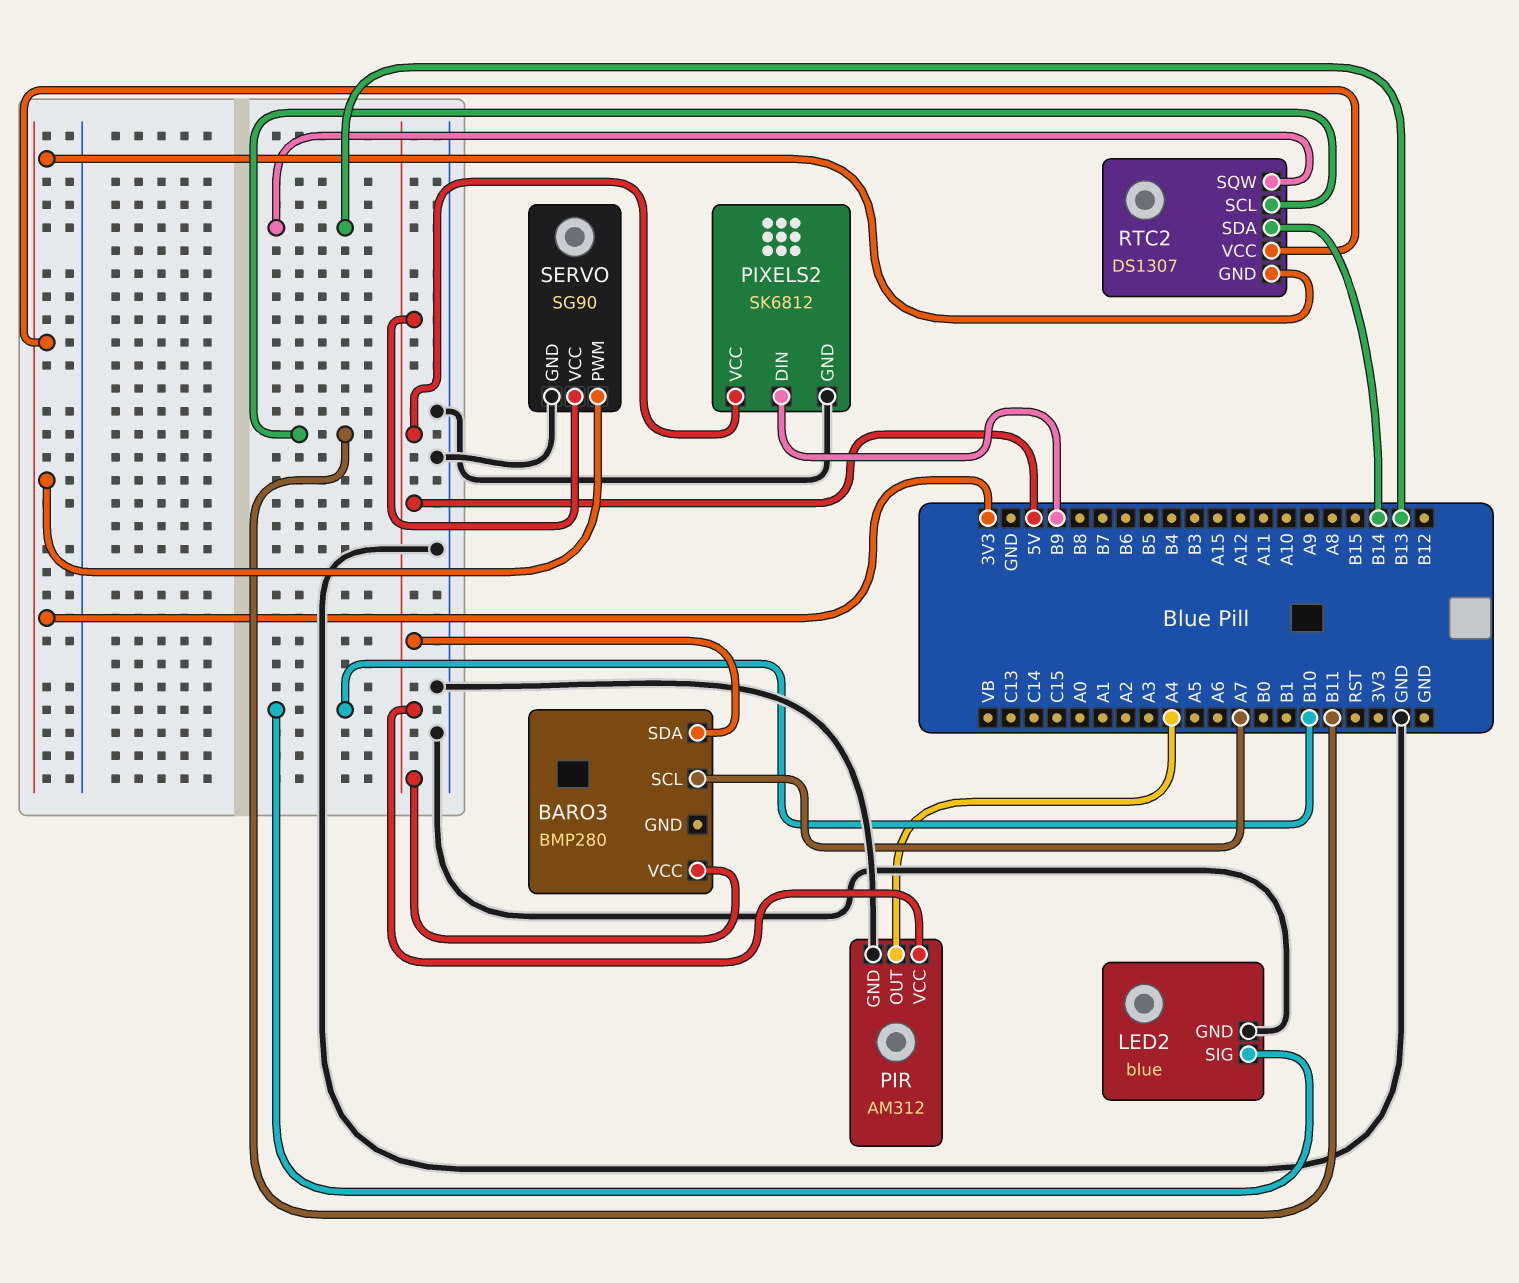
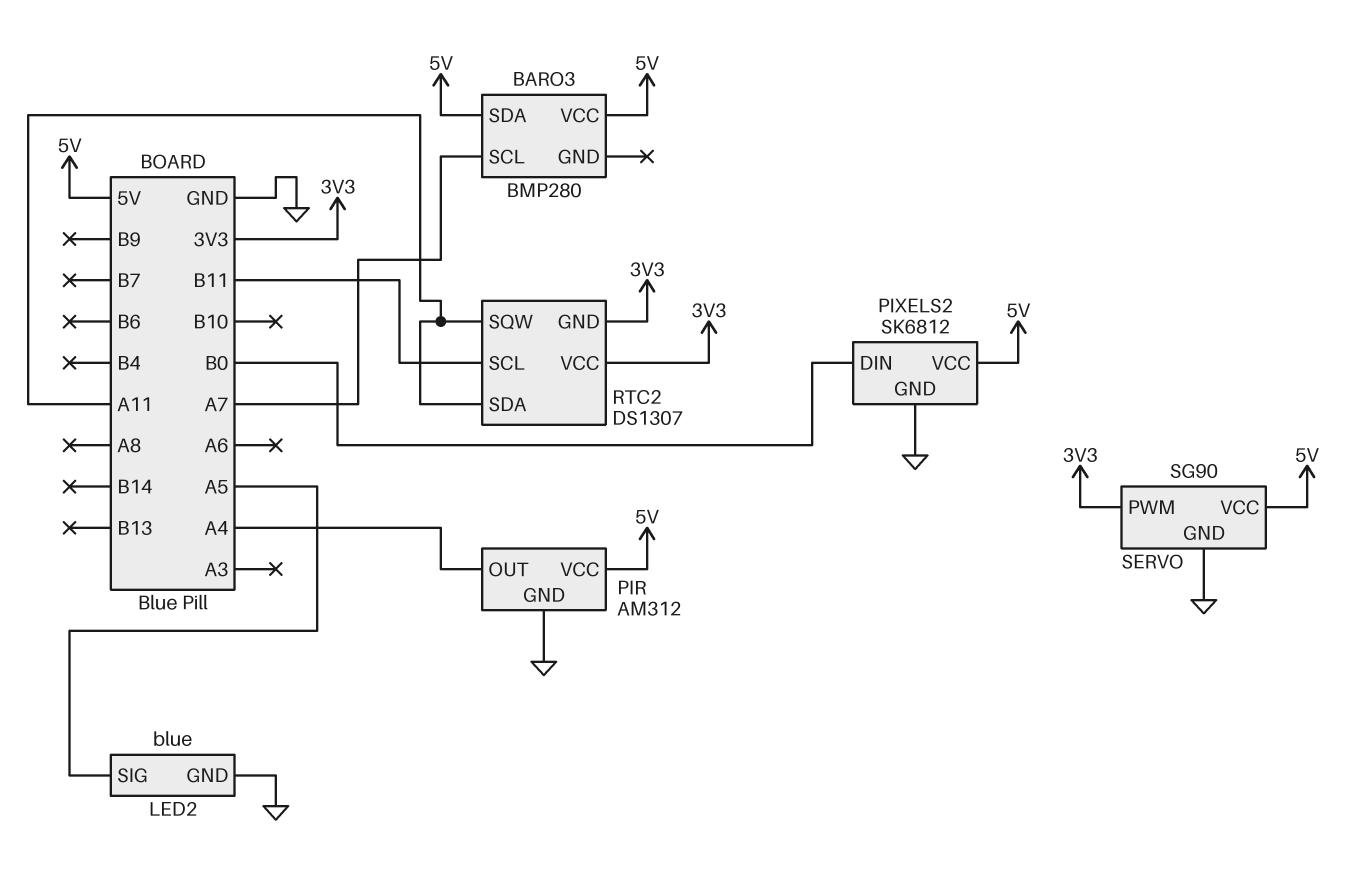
LED2 pin SIG: B10 -> A5
PIXELS2 pin DIN: B9 -> B0
RTC2 pin SDA: B14 -> A11
RTC2 pin SQW: B13 -> A11

